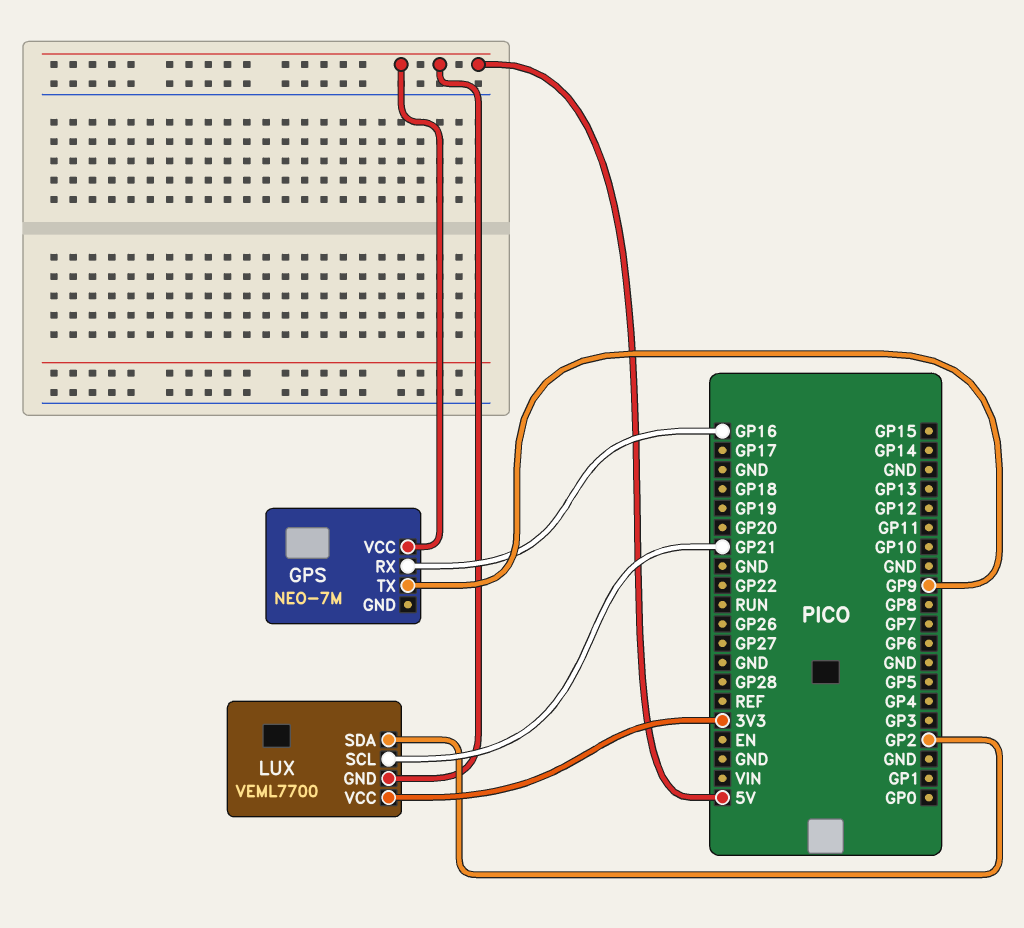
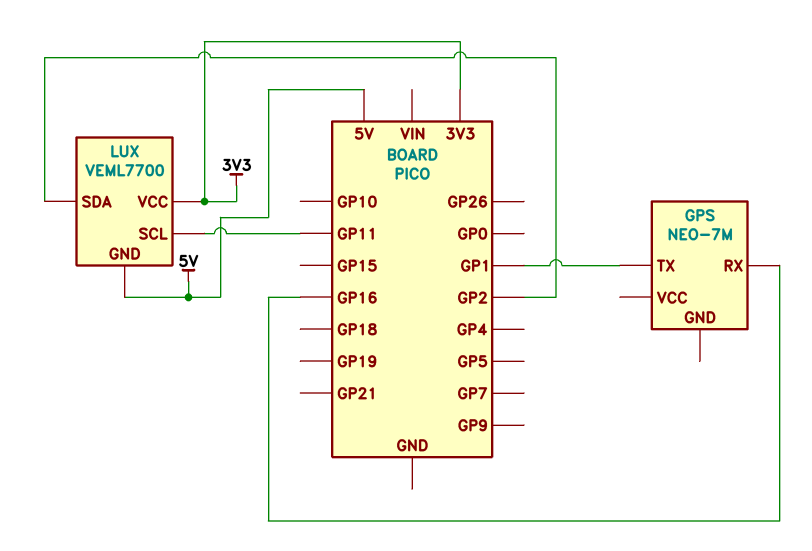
GPS pin TX: GP9 -> GP1
GPS pin VCC: 5V -> none
LUX pin SCL: GP21 -> GP11

